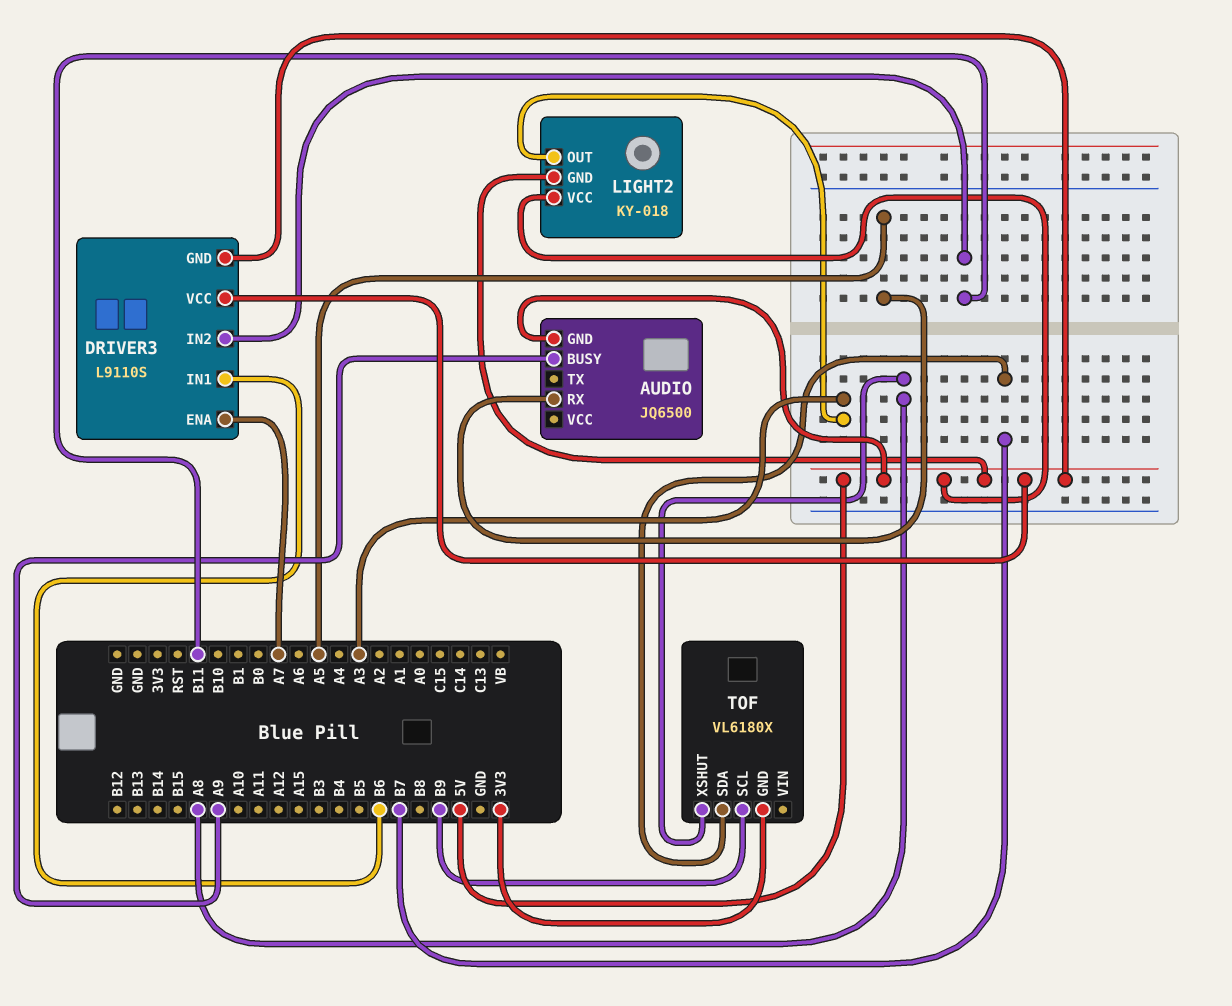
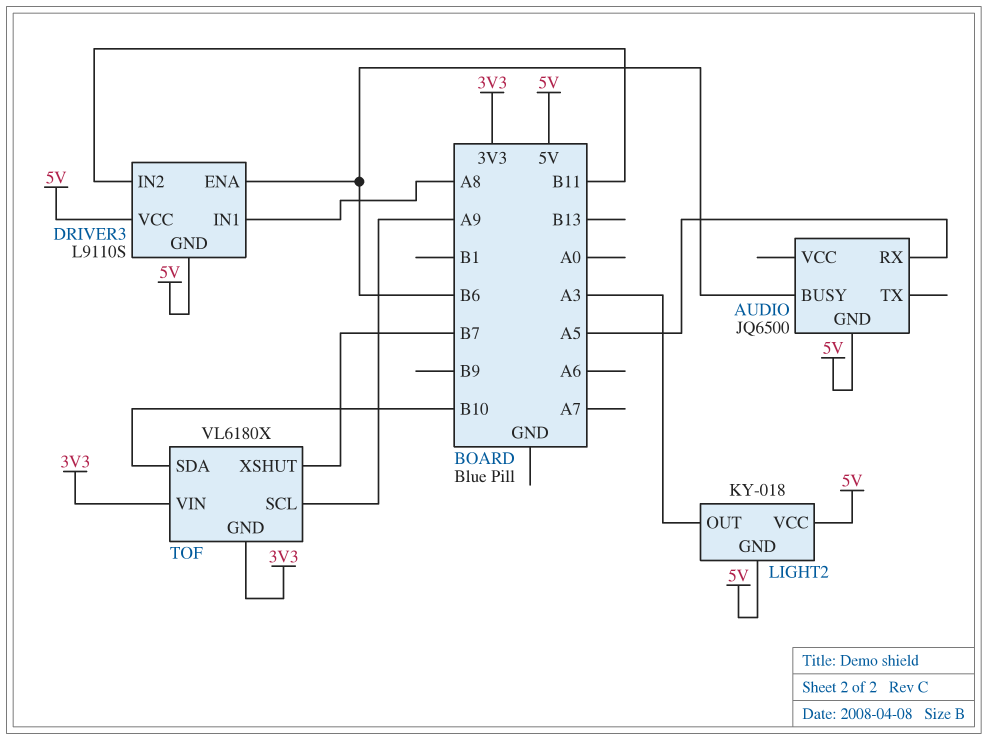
AUDIO pin BUSY: A9 -> B6
DRIVER3 pin ENA: A7 -> B6
DRIVER3 pin IN1: B6 -> A8
TOF pin SCL: B9 -> A9
TOF pin SDA: B7 -> B10
TOF pin VIN: none -> 3V3
TOF pin XSHUT: A8 -> B7

